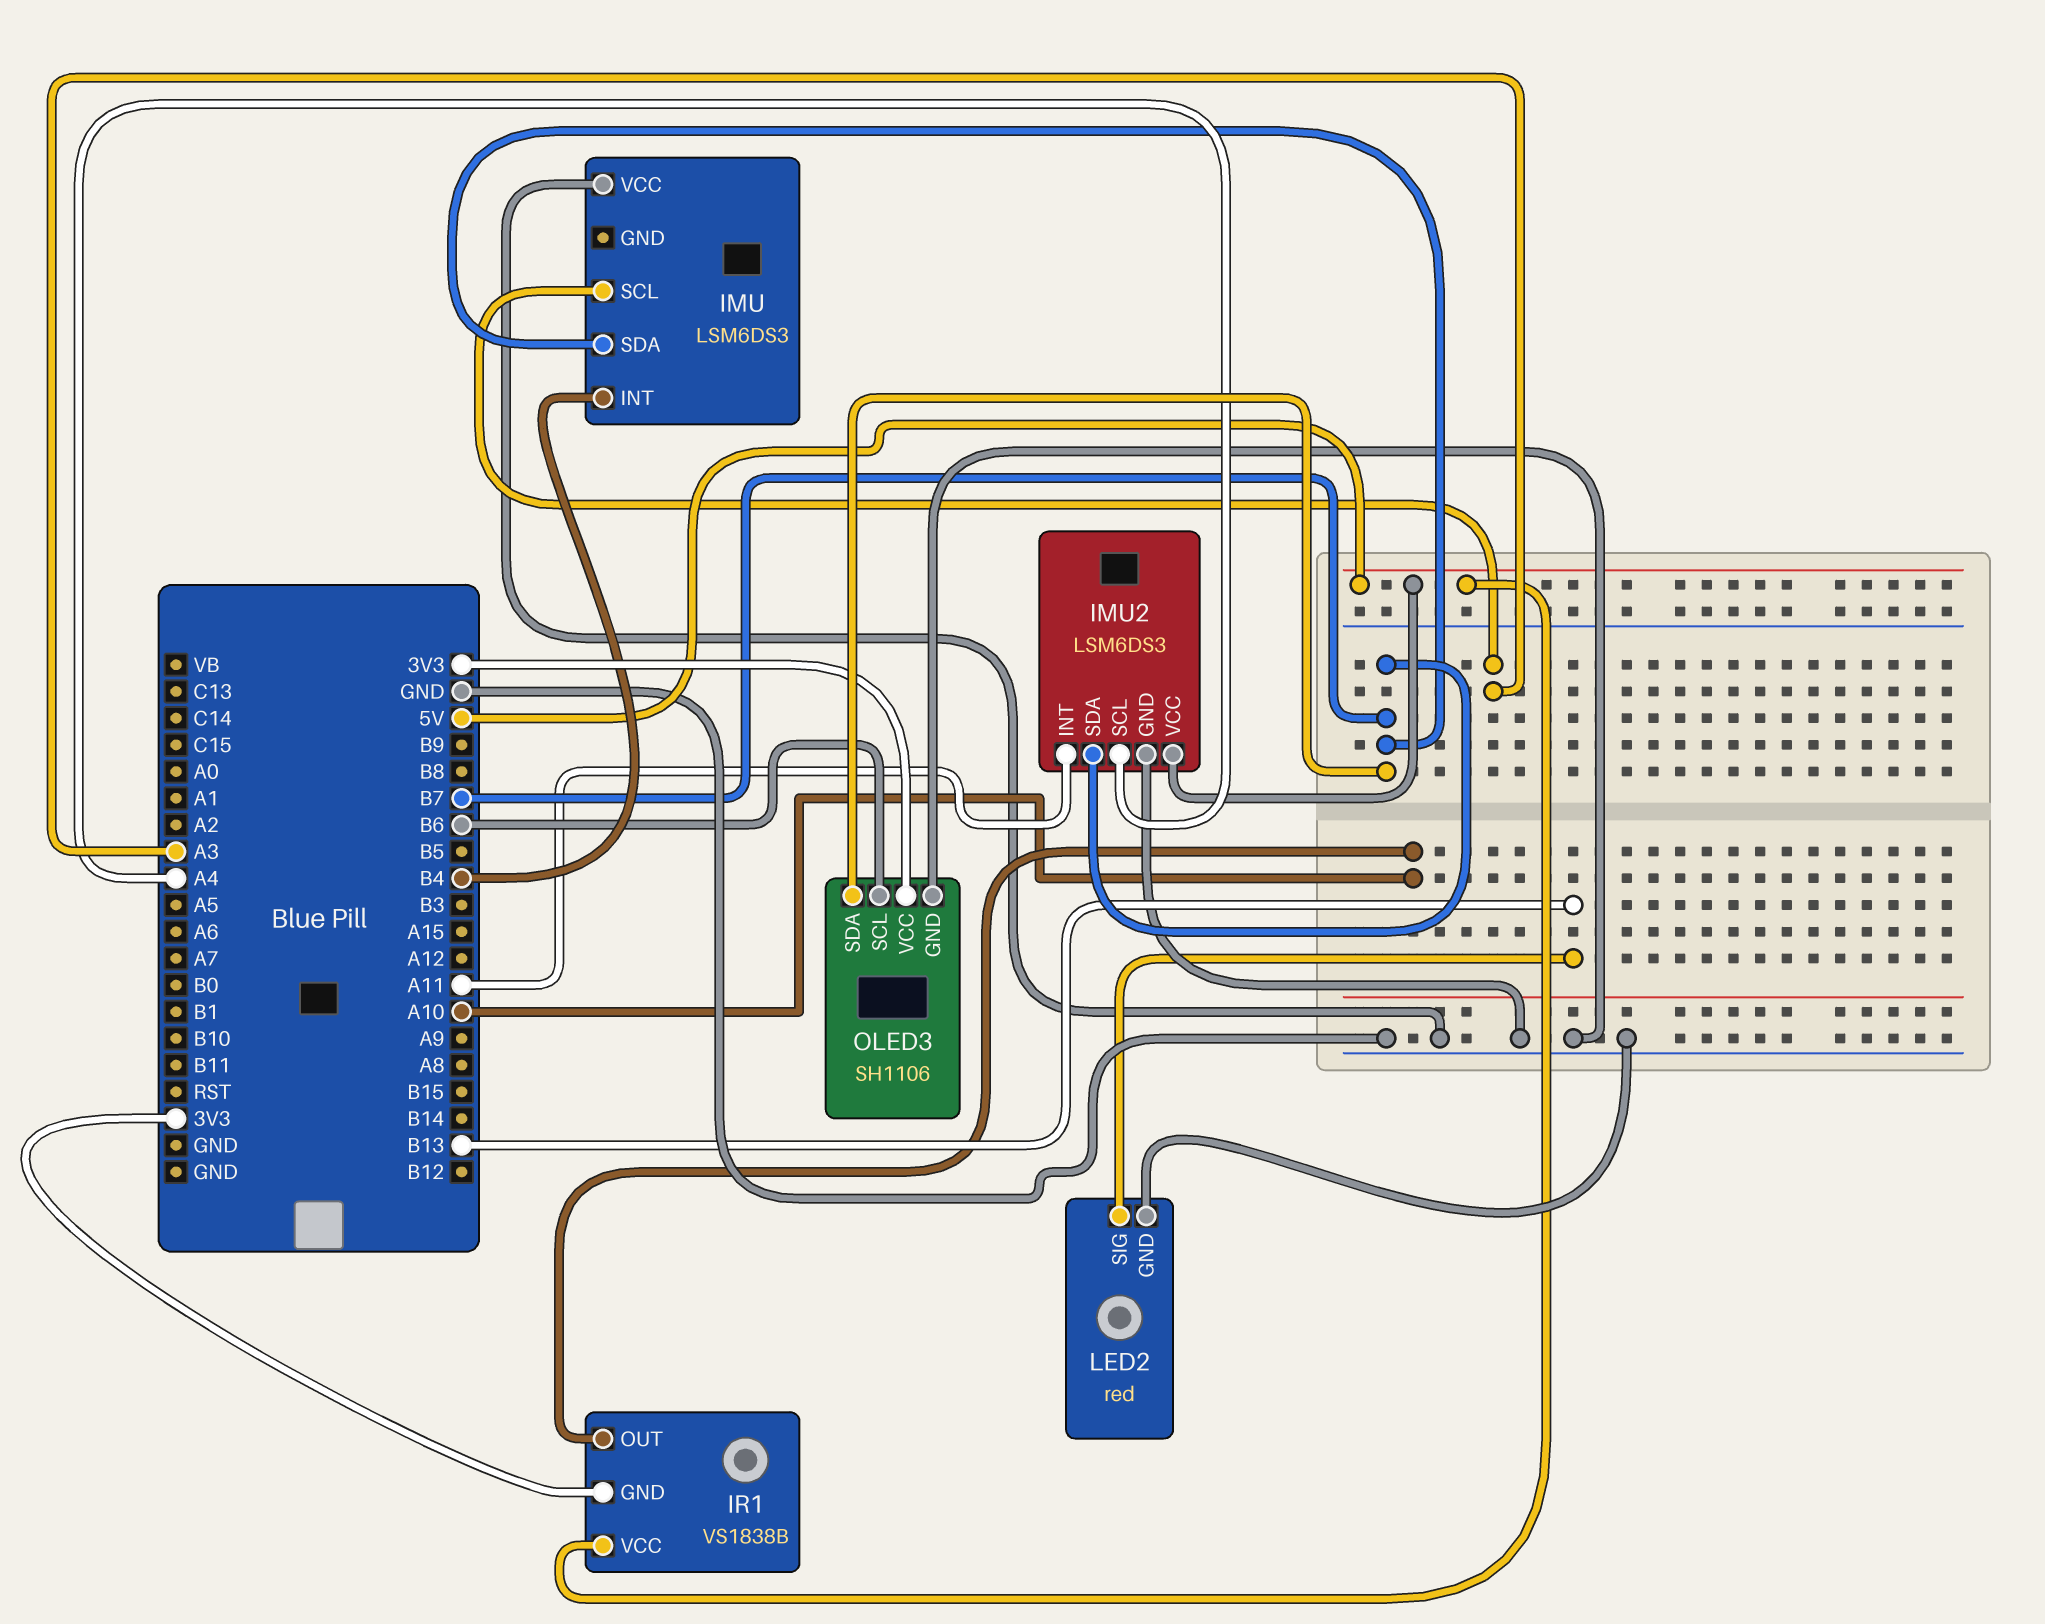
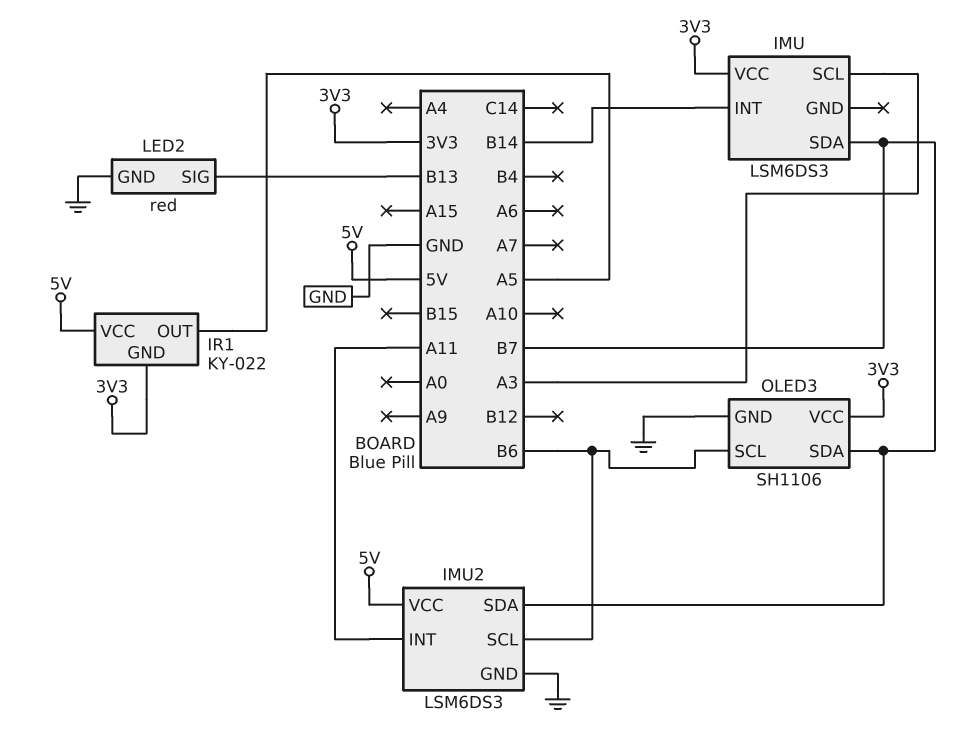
IMU pin INT: B4 -> B14
IMU pin VCC: GND -> 3V3
IMU2 pin SCL: A4 -> B6
IR1: VS1838B -> KY-022
IR1 pin OUT: A10 -> A5

